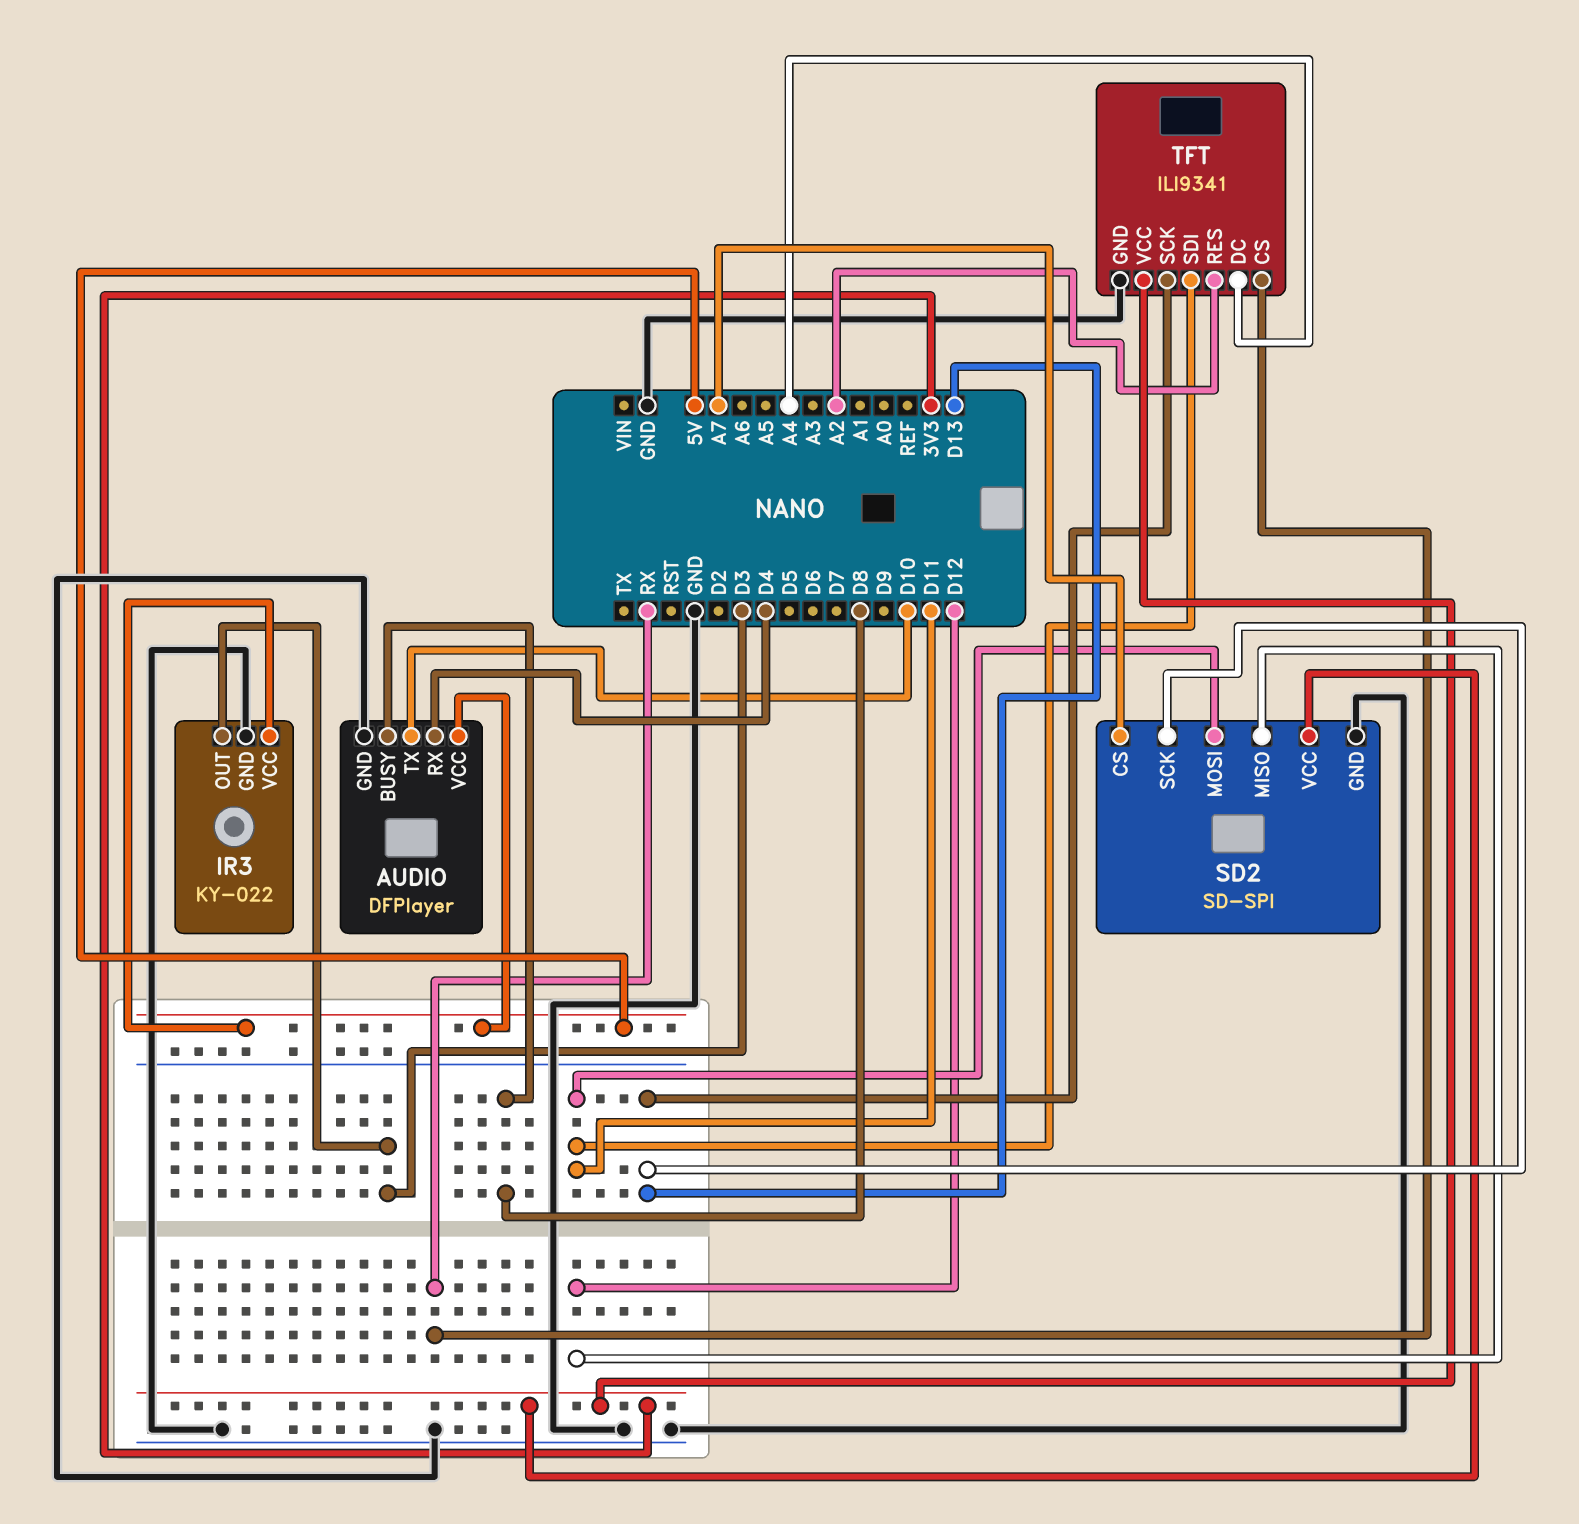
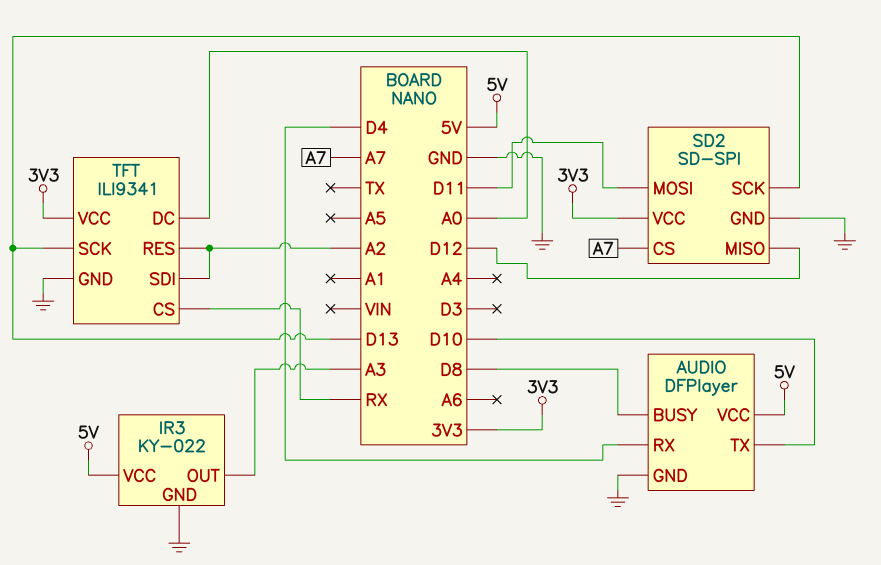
IR3 pin OUT: D3 -> A3
TFT pin DC: A4 -> A0
TFT pin SDI: D11 -> A2

